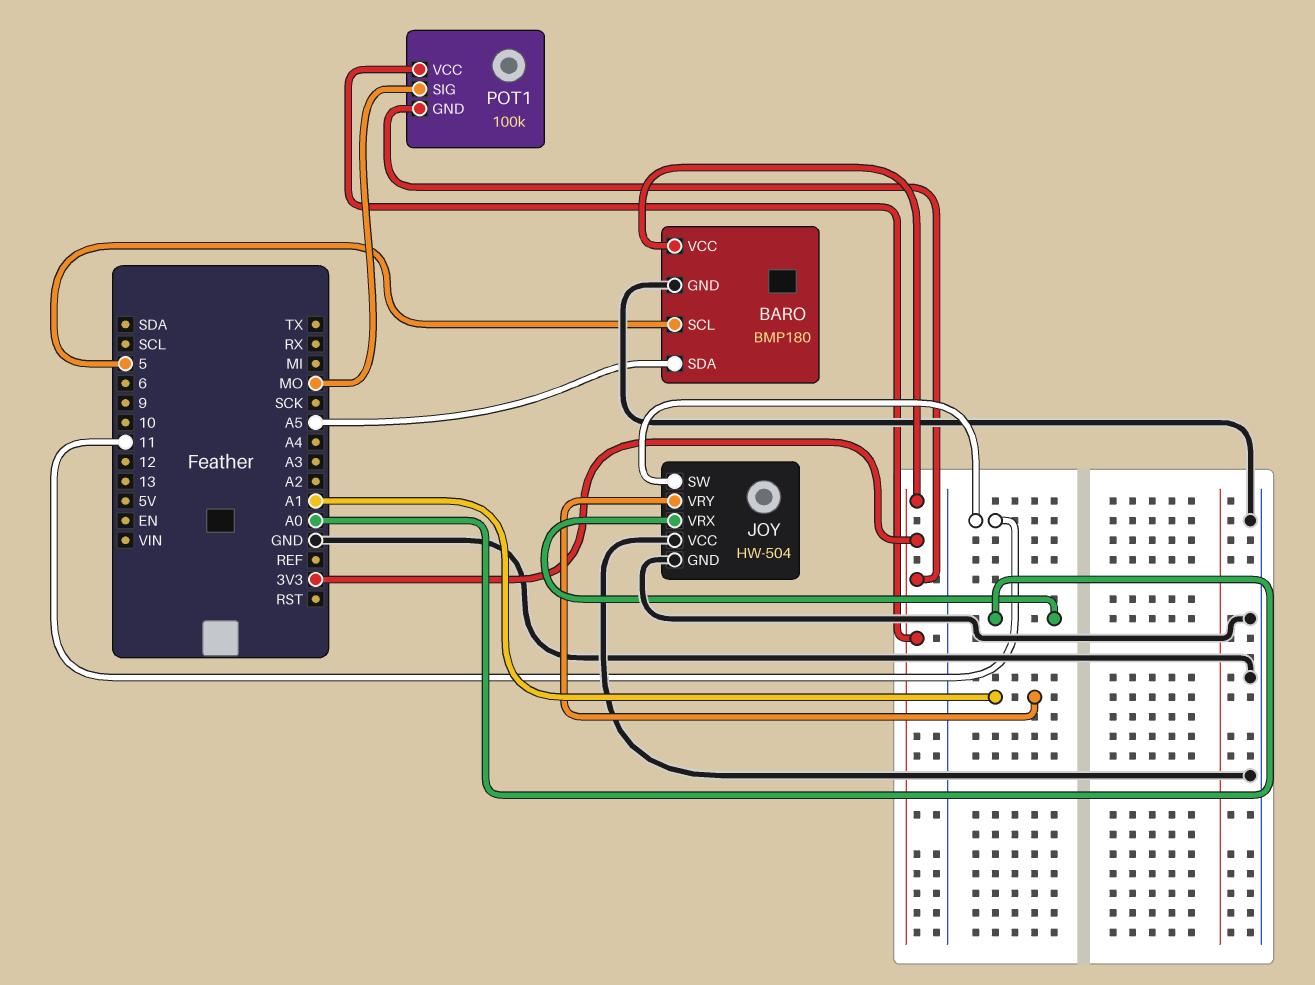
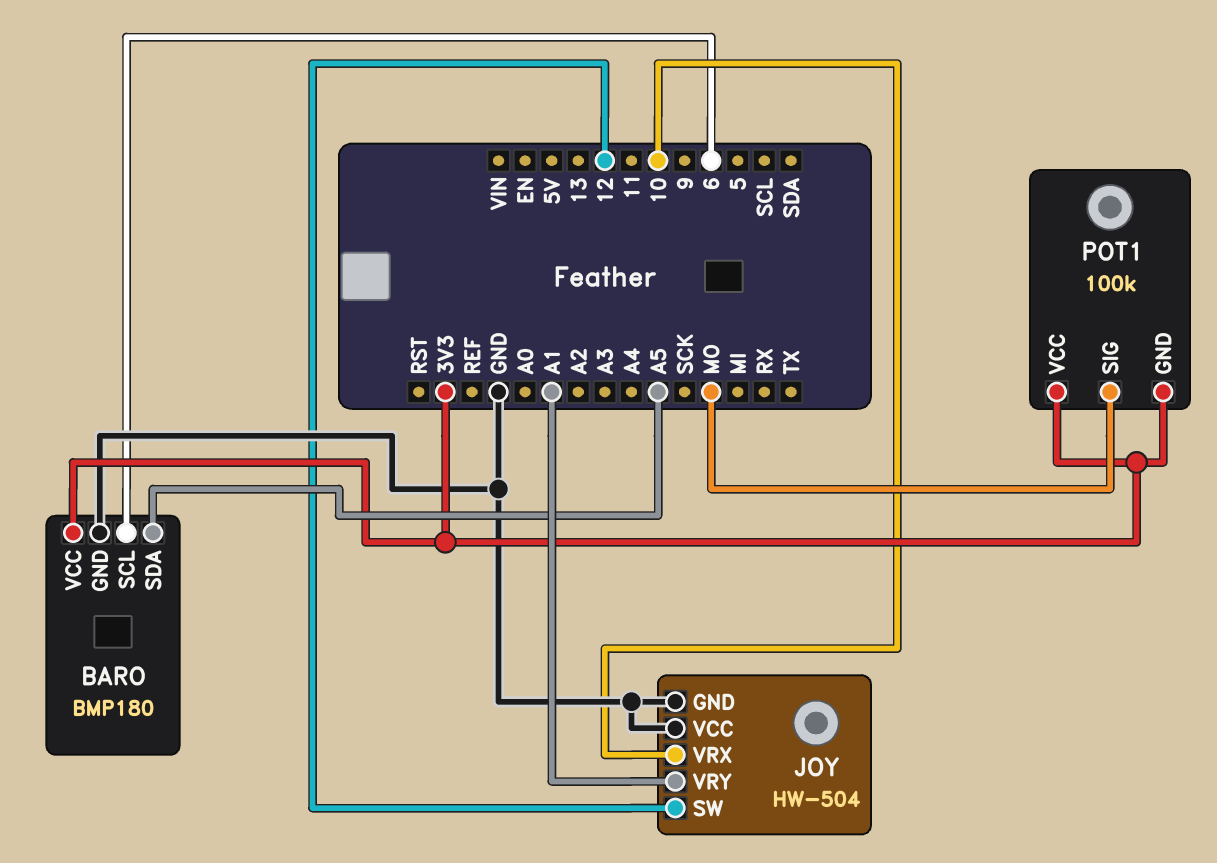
BARO pin SCL: 5 -> 6
JOY pin SW: 11 -> 12
JOY pin VRX: A0 -> 10

